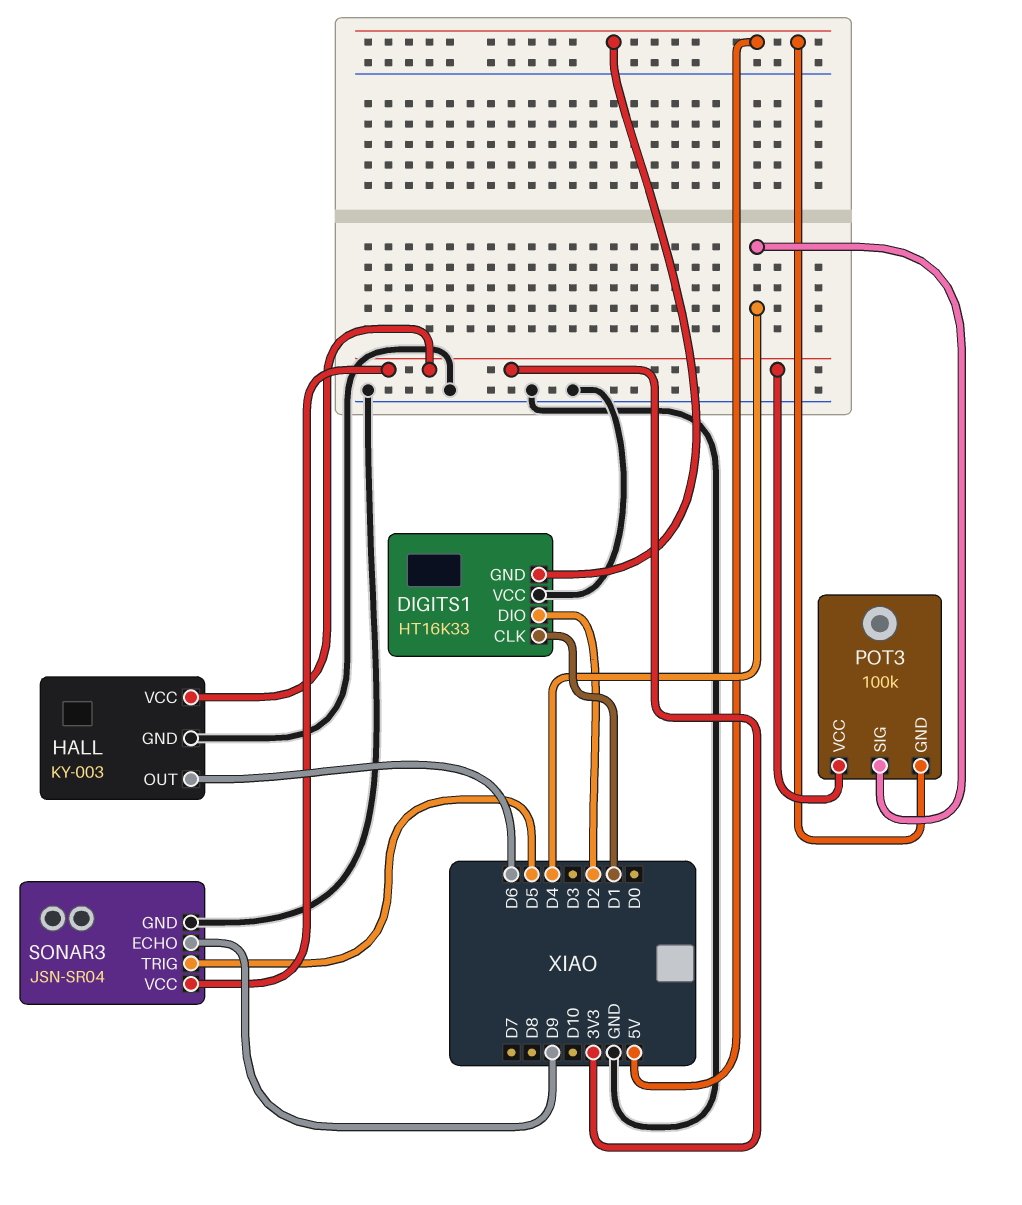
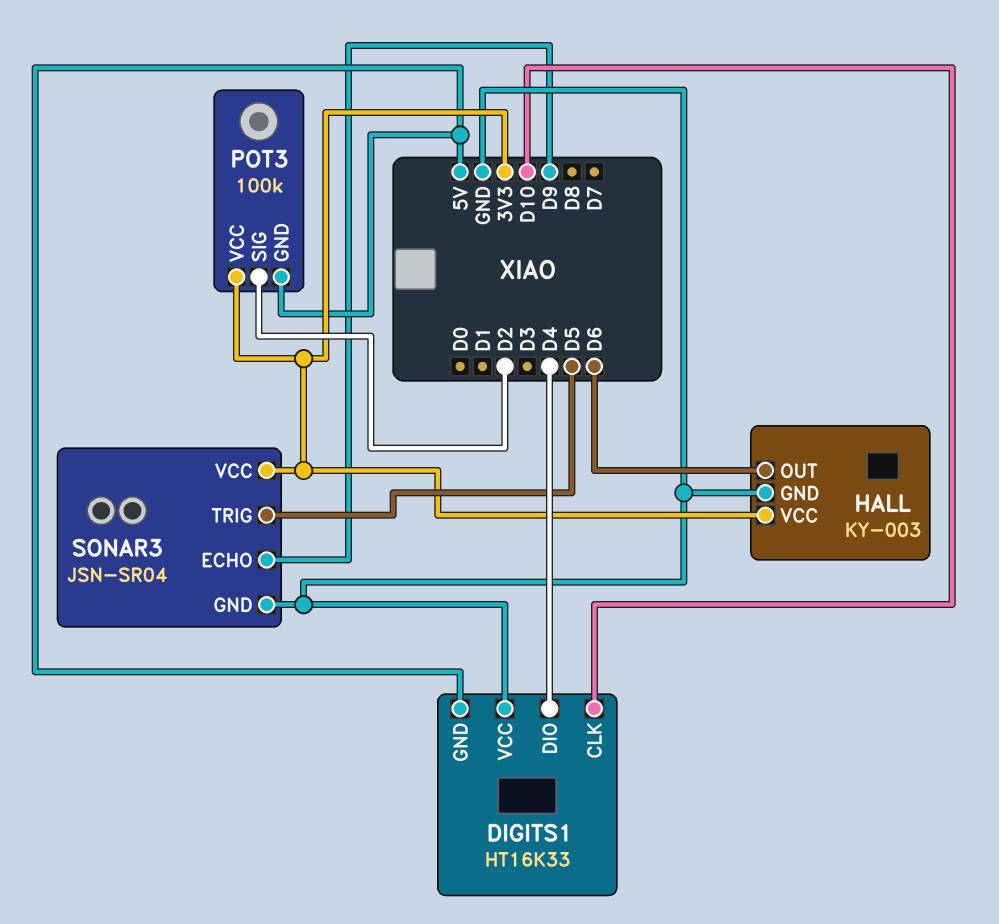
DIGITS1 pin CLK: D1 -> D10
DIGITS1 pin DIO: D2 -> D4
POT3 pin SIG: D4 -> D2

